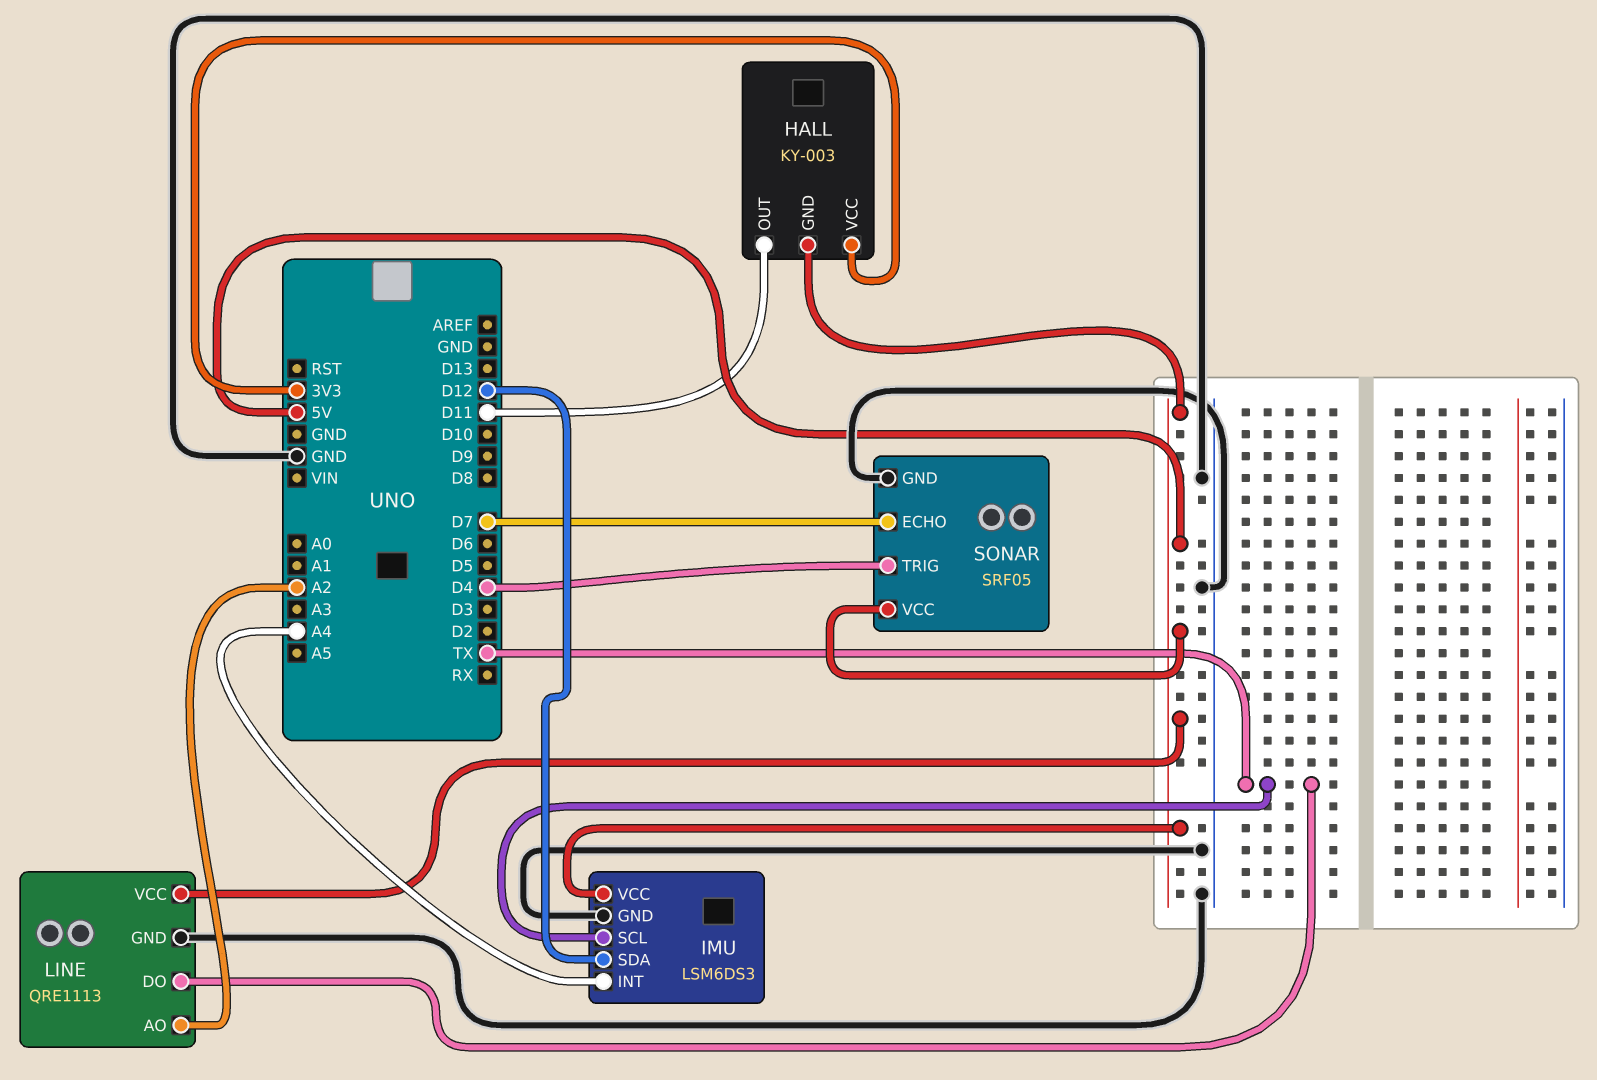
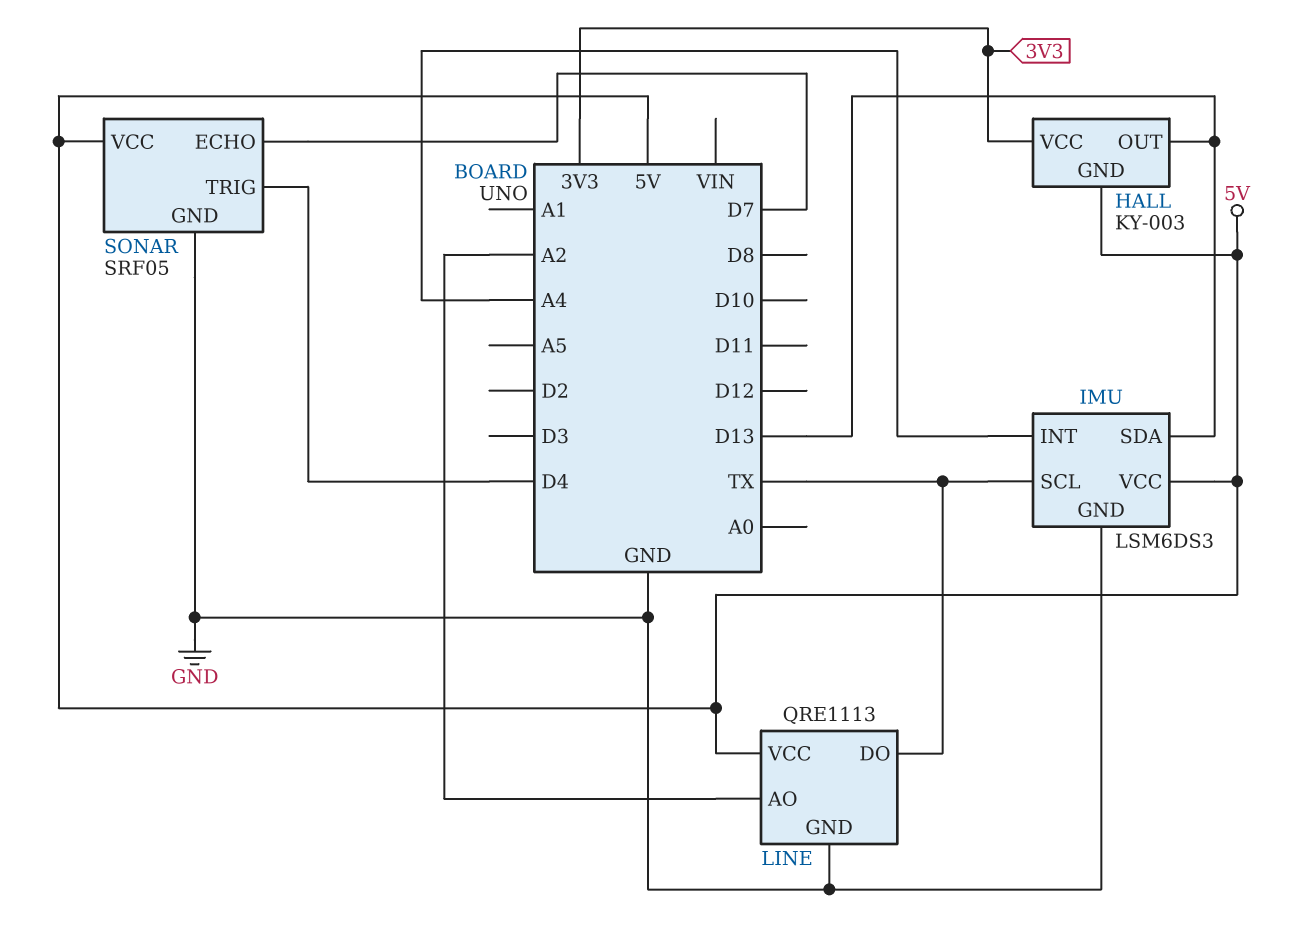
HALL pin OUT: D11 -> D13
IMU pin SDA: D12 -> D13

